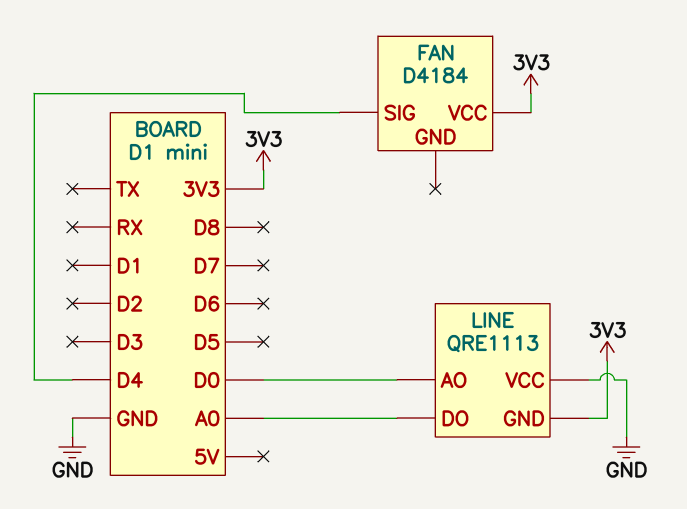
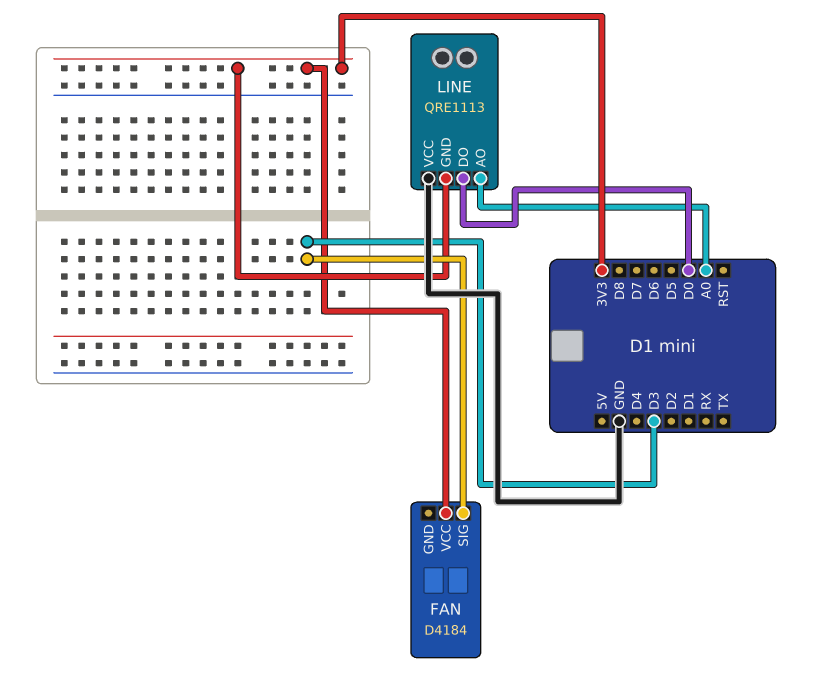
FAN pin SIG: D4 -> D3
LINE pin AO: D0 -> A0
LINE pin DO: A0 -> D0

